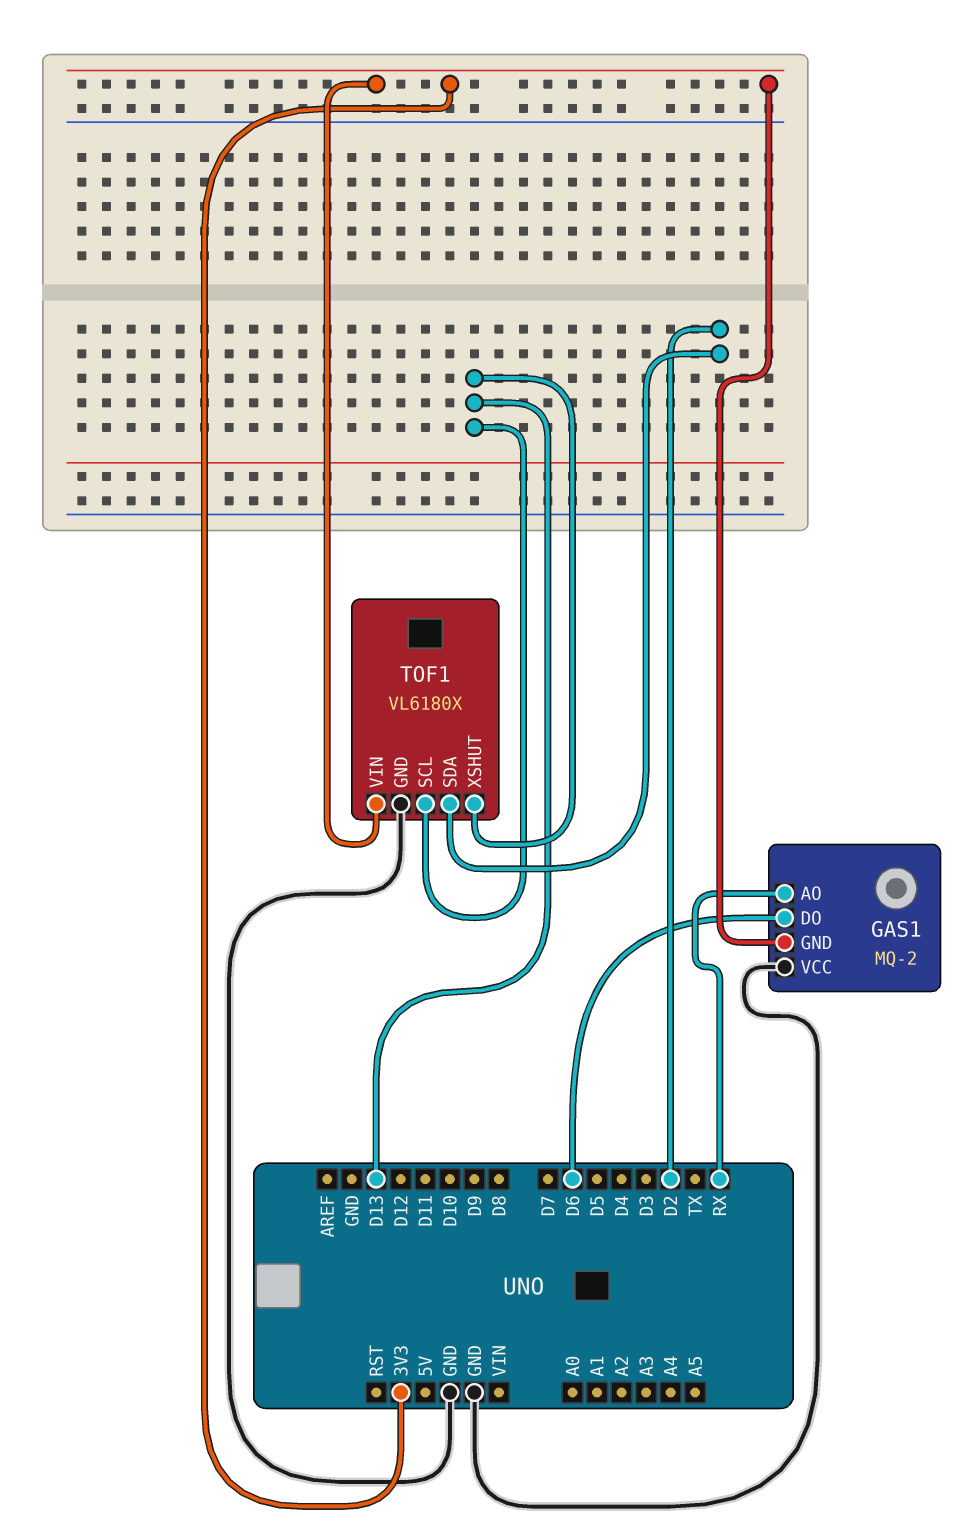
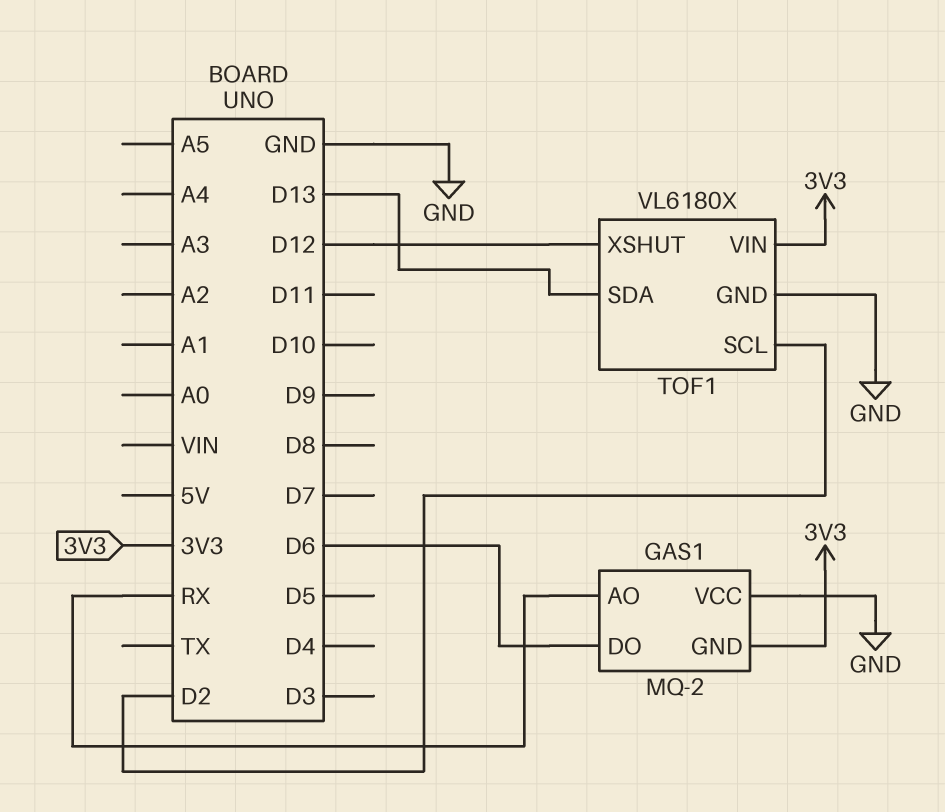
TOF1 pin SCL: D13 -> D2
TOF1 pin SDA: D2 -> D13
TOF1 pin XSHUT: D13 -> D12

